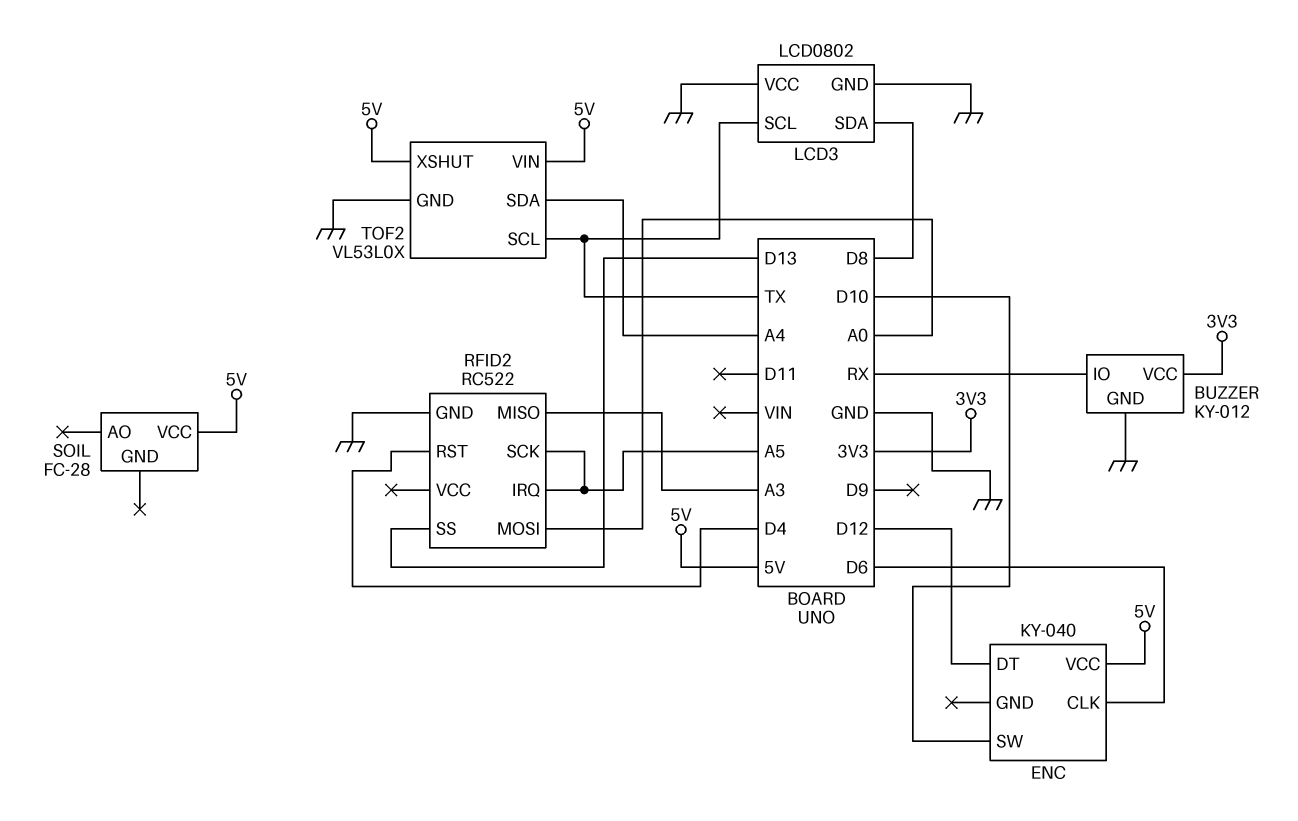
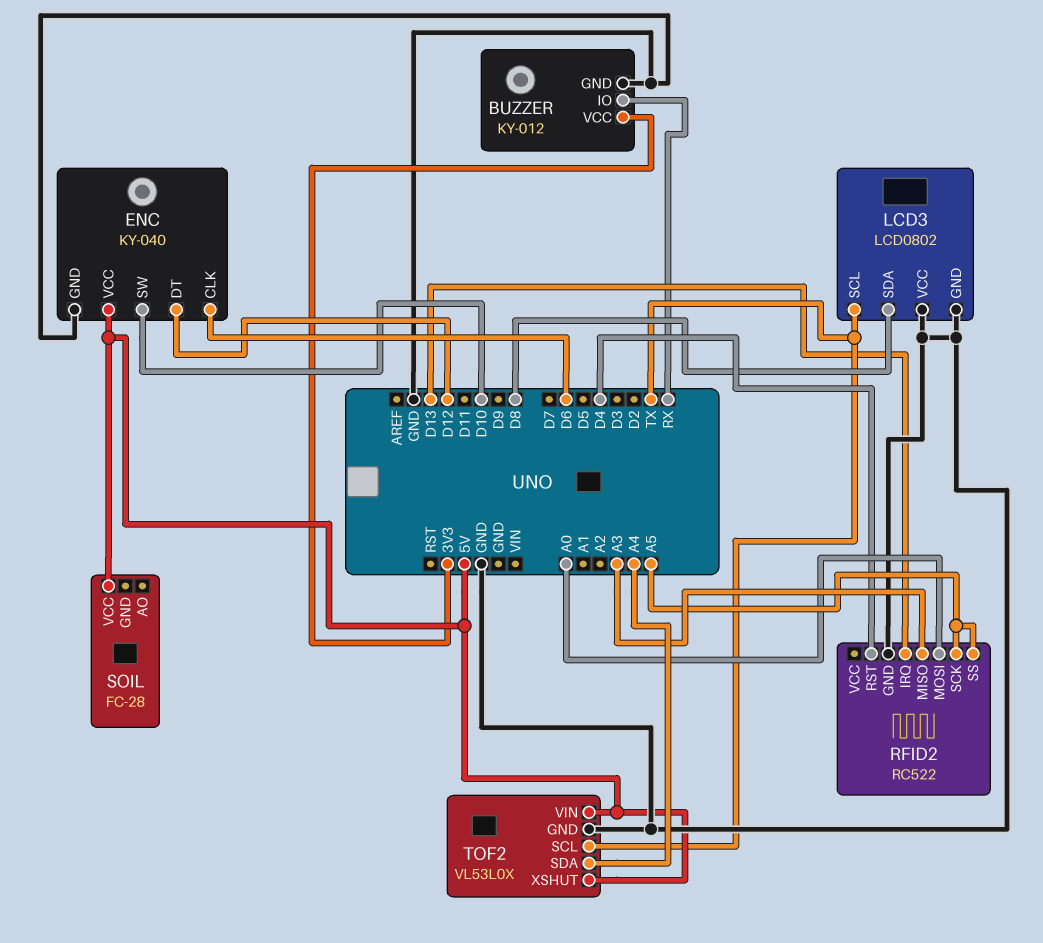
ENC pin GND: none -> GND
RFID2 pin IRQ: A5 -> D13
RFID2 pin SS: D13 -> A5

